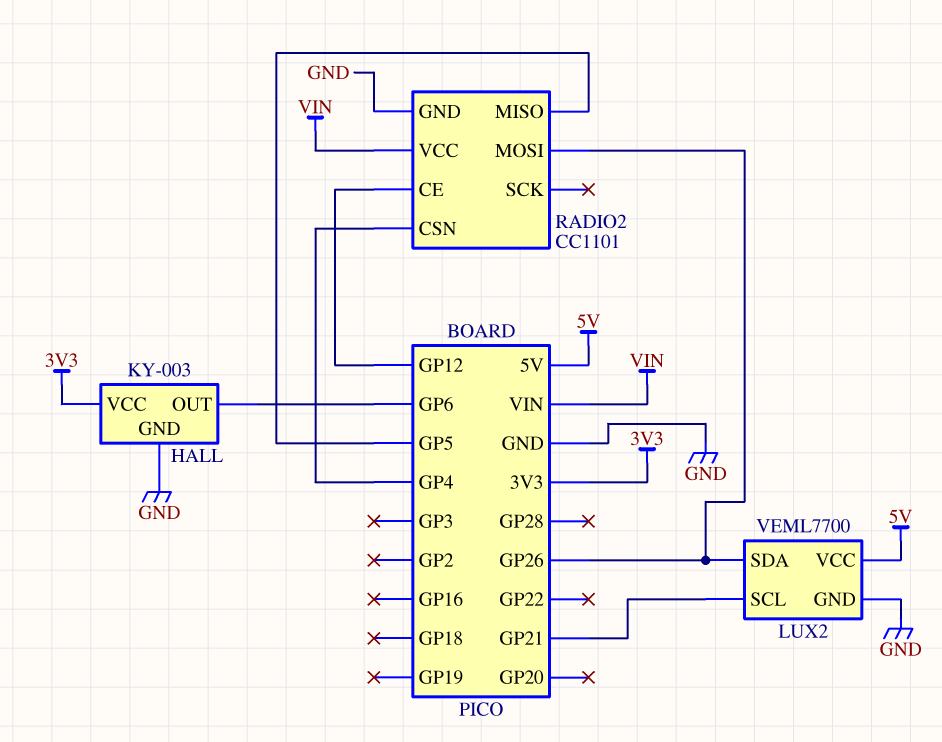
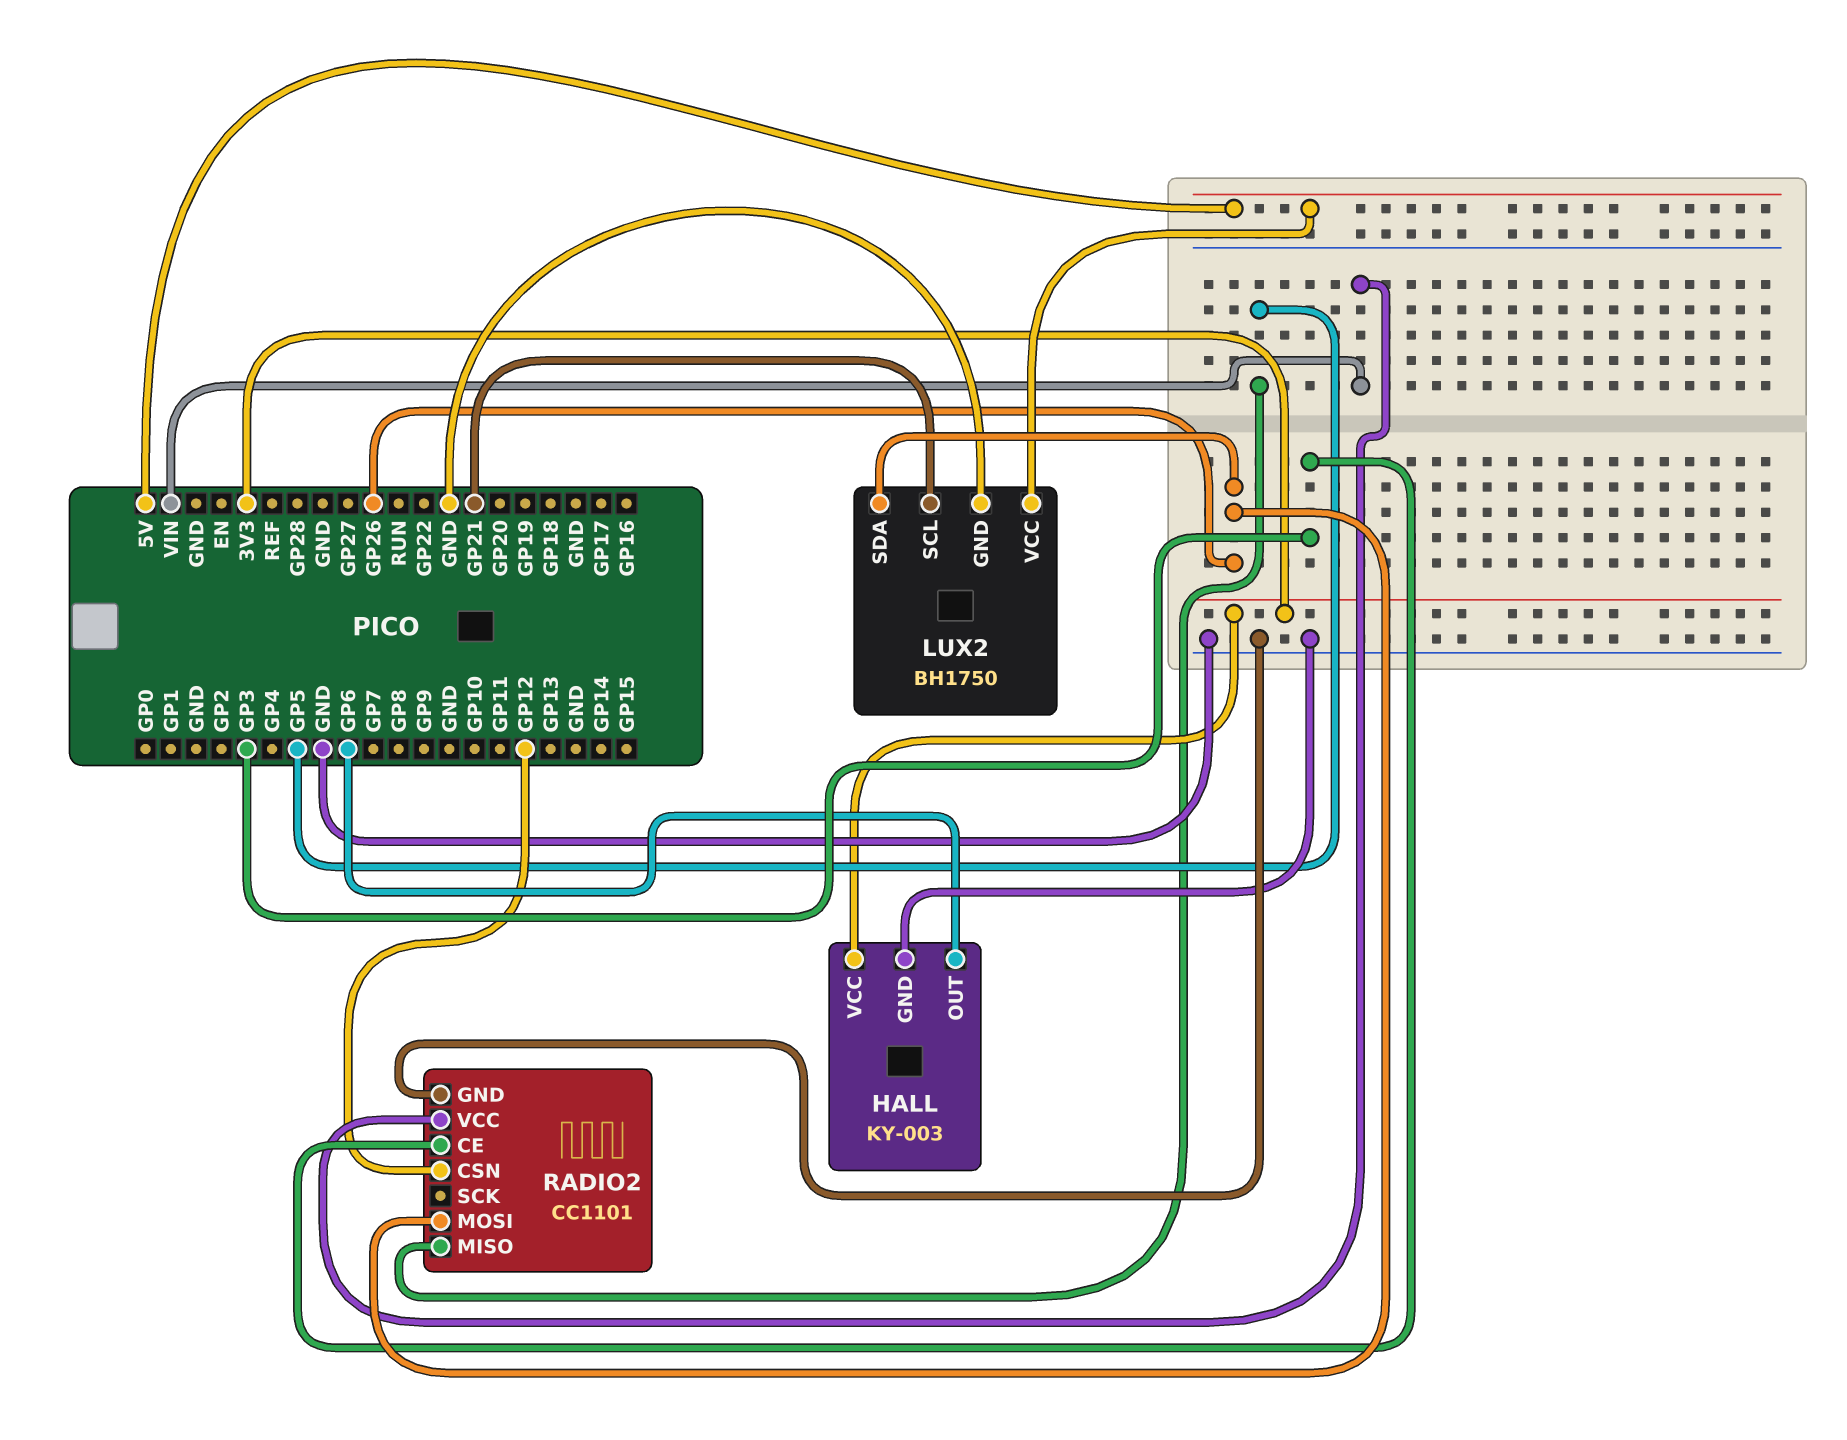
LUX2: VEML7700 -> BH1750
RADIO2 pin CE: GP12 -> GP3
RADIO2 pin CSN: GP4 -> GP12

